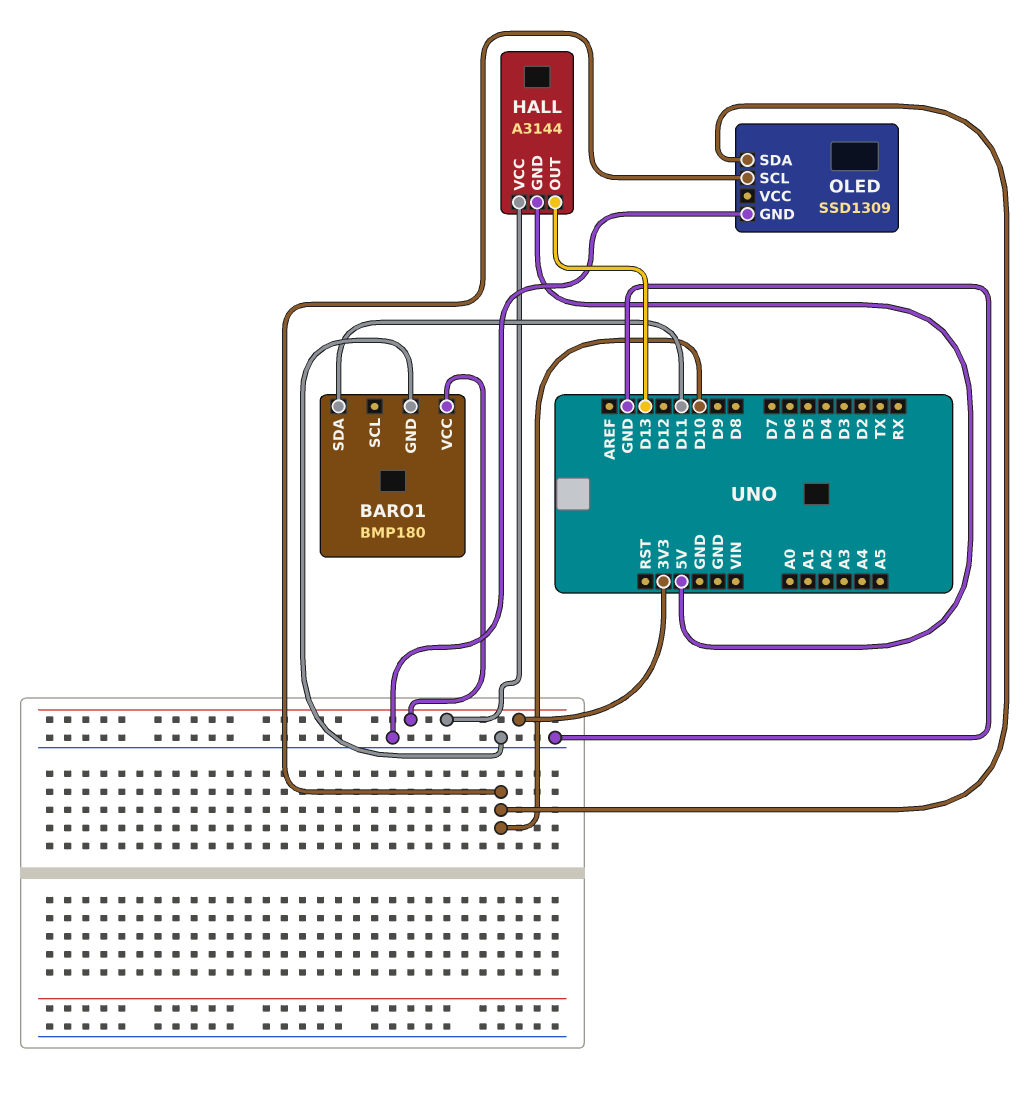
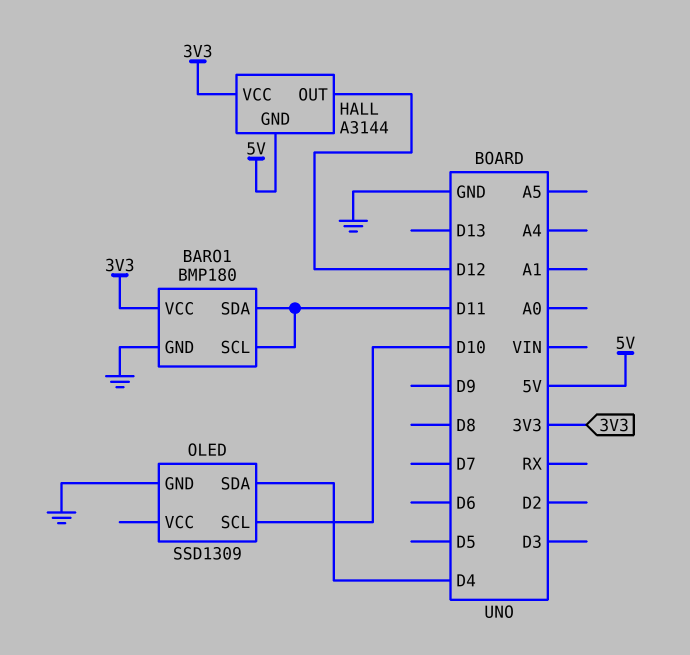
BARO1 pin SCL: none -> D11
HALL pin OUT: D13 -> D12
OLED pin SDA: D10 -> D4

